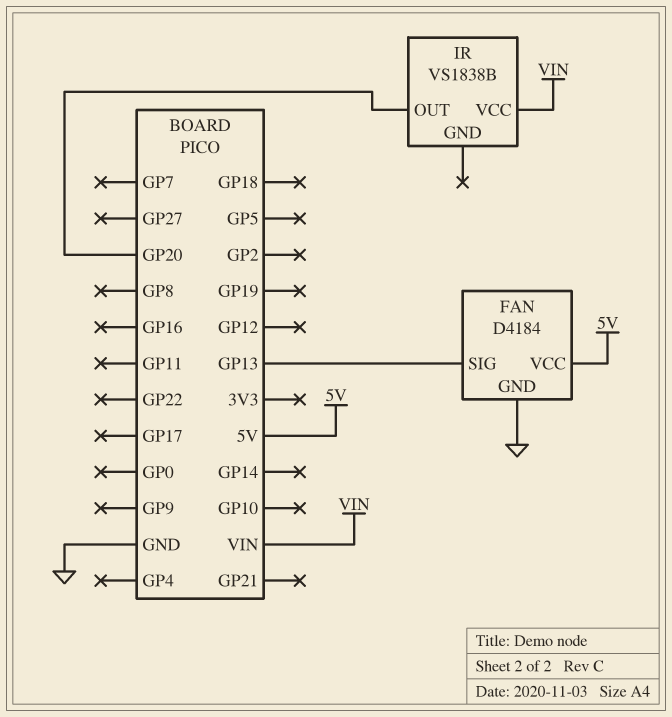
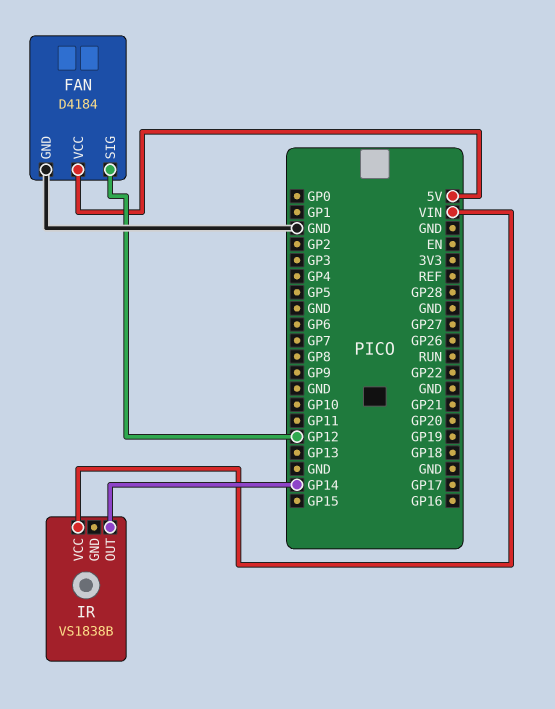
FAN pin SIG: GP13 -> GP12
IR pin OUT: GP20 -> GP14

